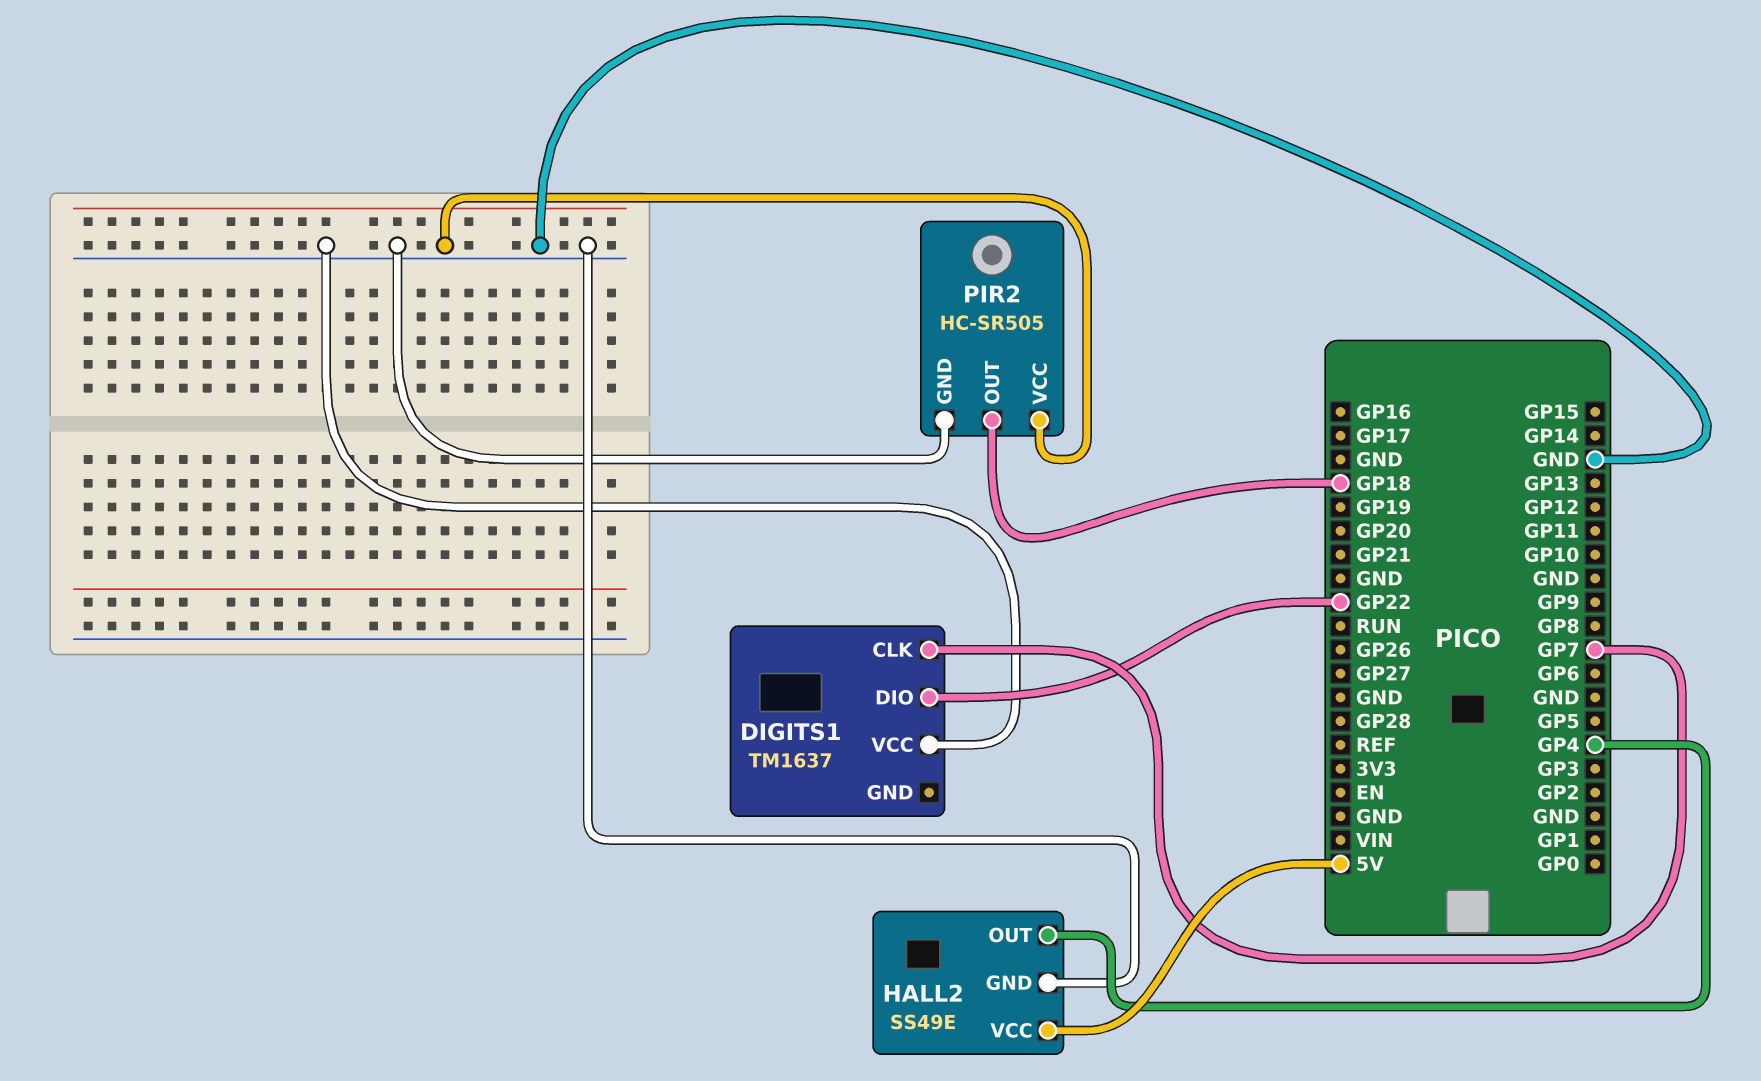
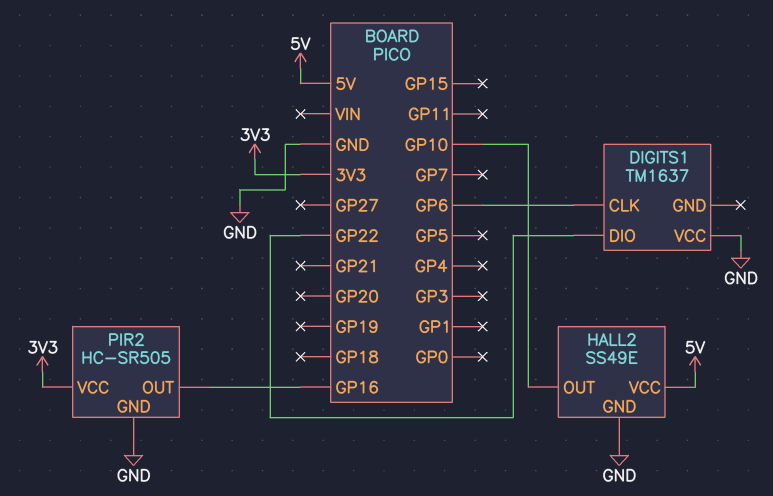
DIGITS1 pin CLK: GP7 -> GP6
HALL2 pin OUT: GP4 -> GP10
PIR2 pin OUT: GP18 -> GP16
PIR2 pin VCC: GND -> 3V3

